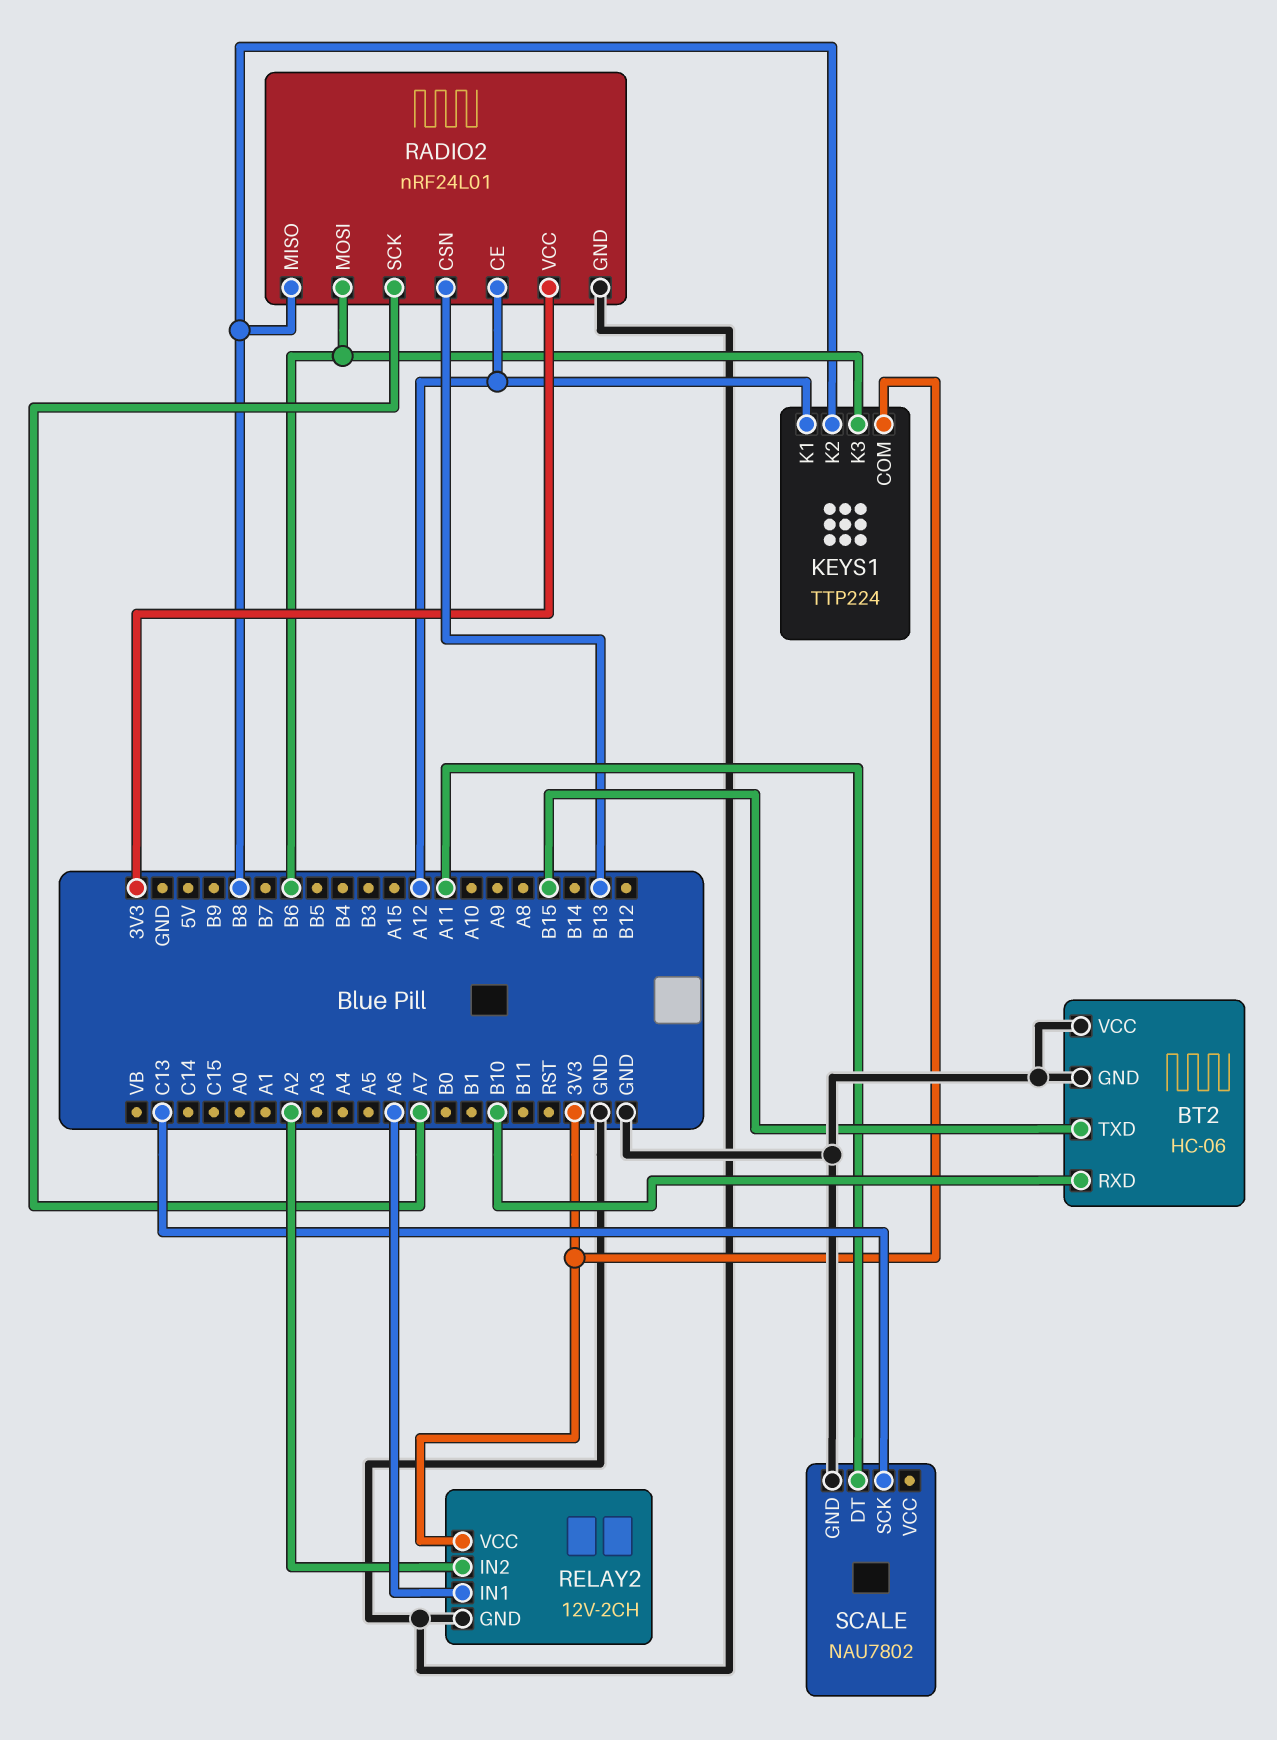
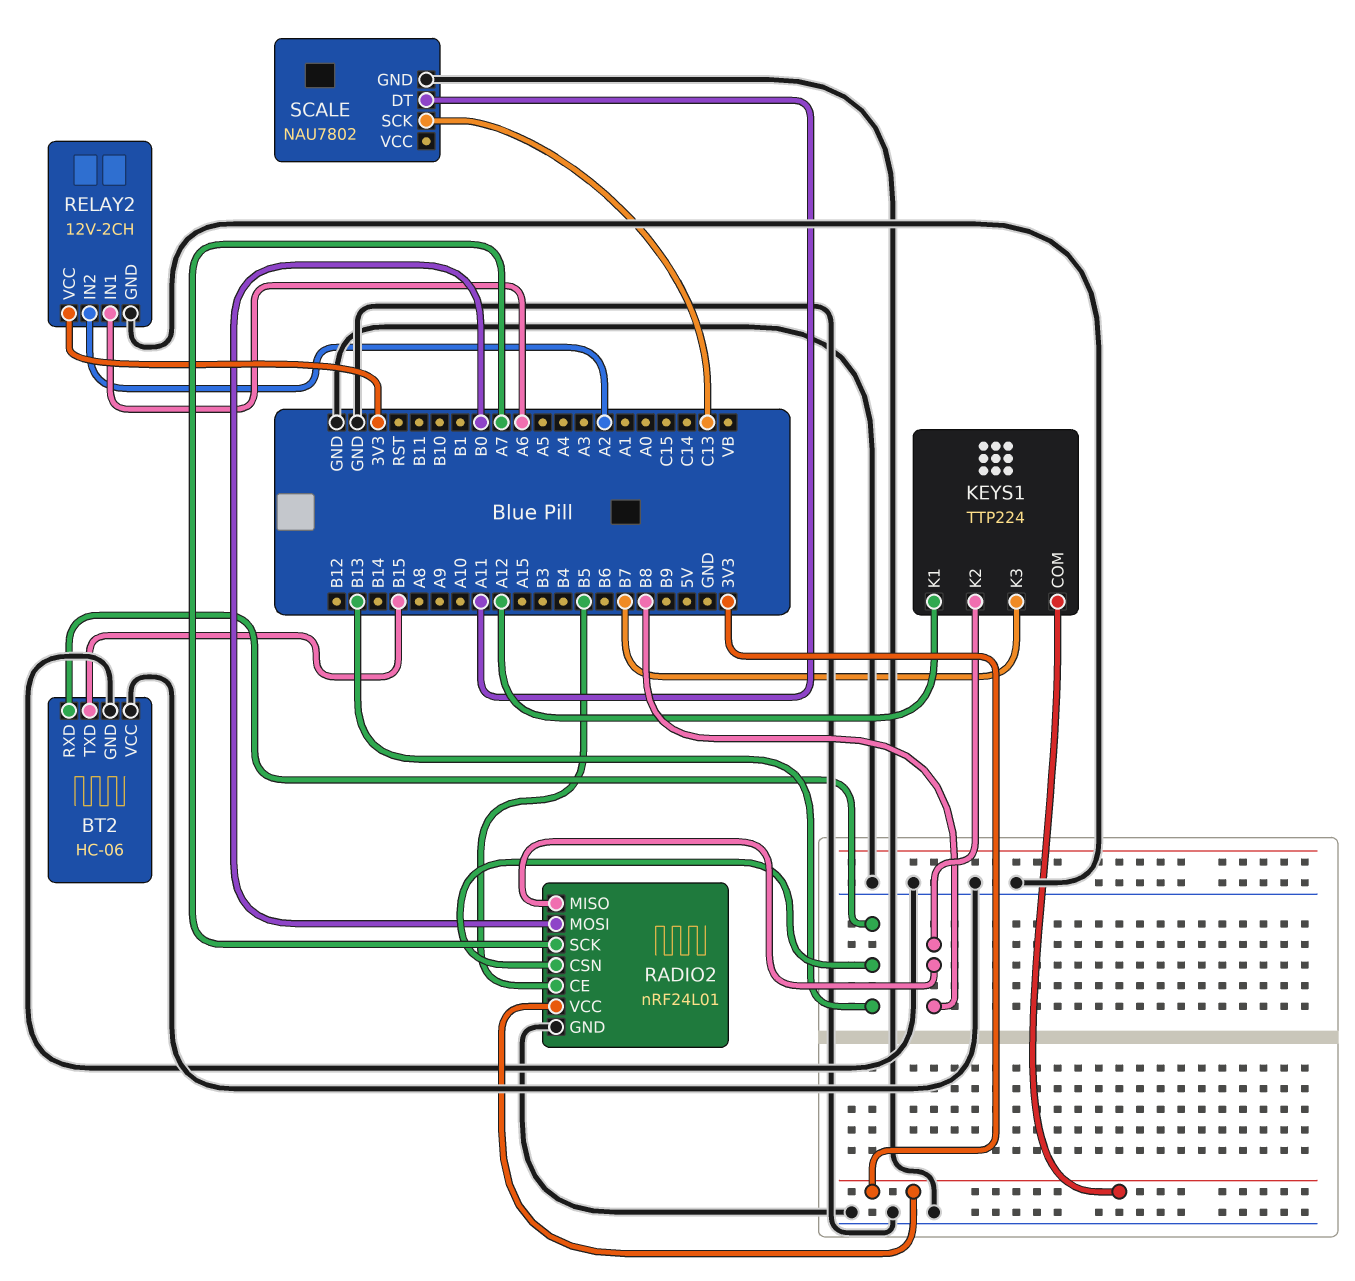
BT2 pin RXD: B10 -> B13
KEYS1 pin K3: B6 -> B7
RADIO2 pin CE: A12 -> B5
RADIO2 pin MOSI: B6 -> B0

